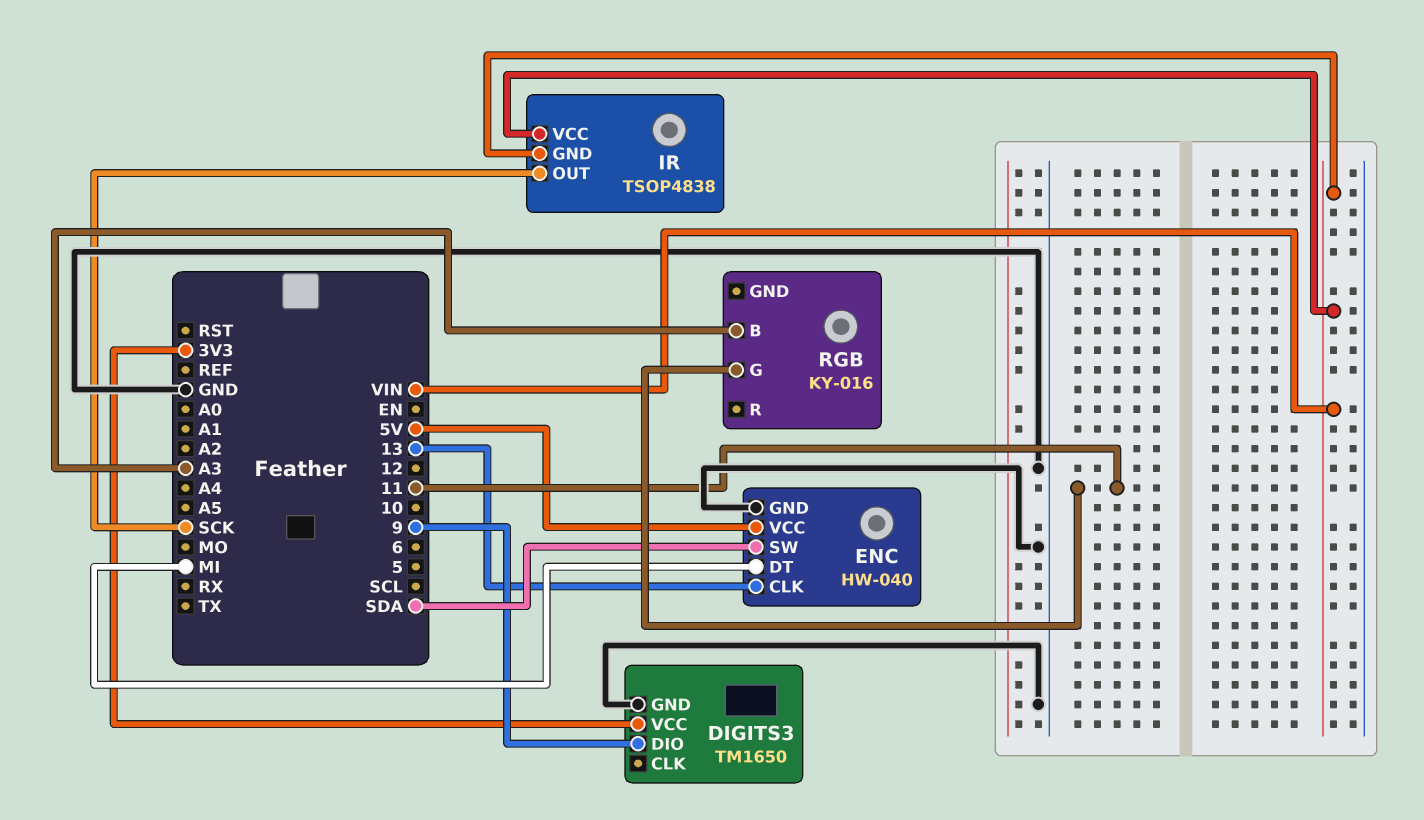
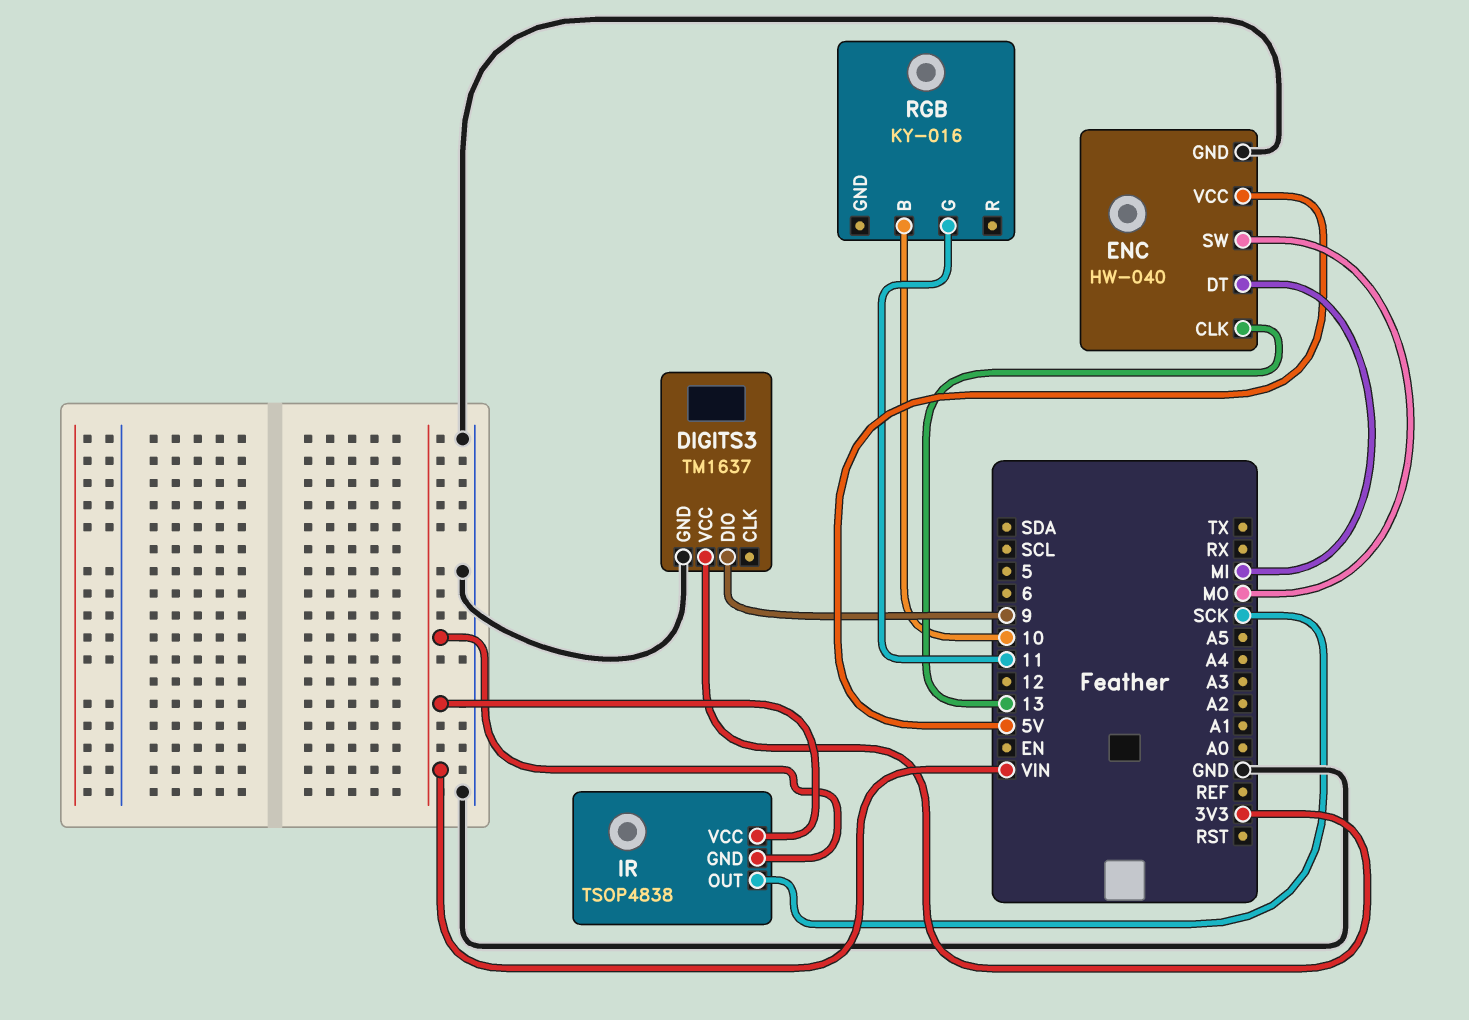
DIGITS3: TM1650 -> TM1637
ENC pin SW: SDA -> MO
RGB pin B: A3 -> 10

